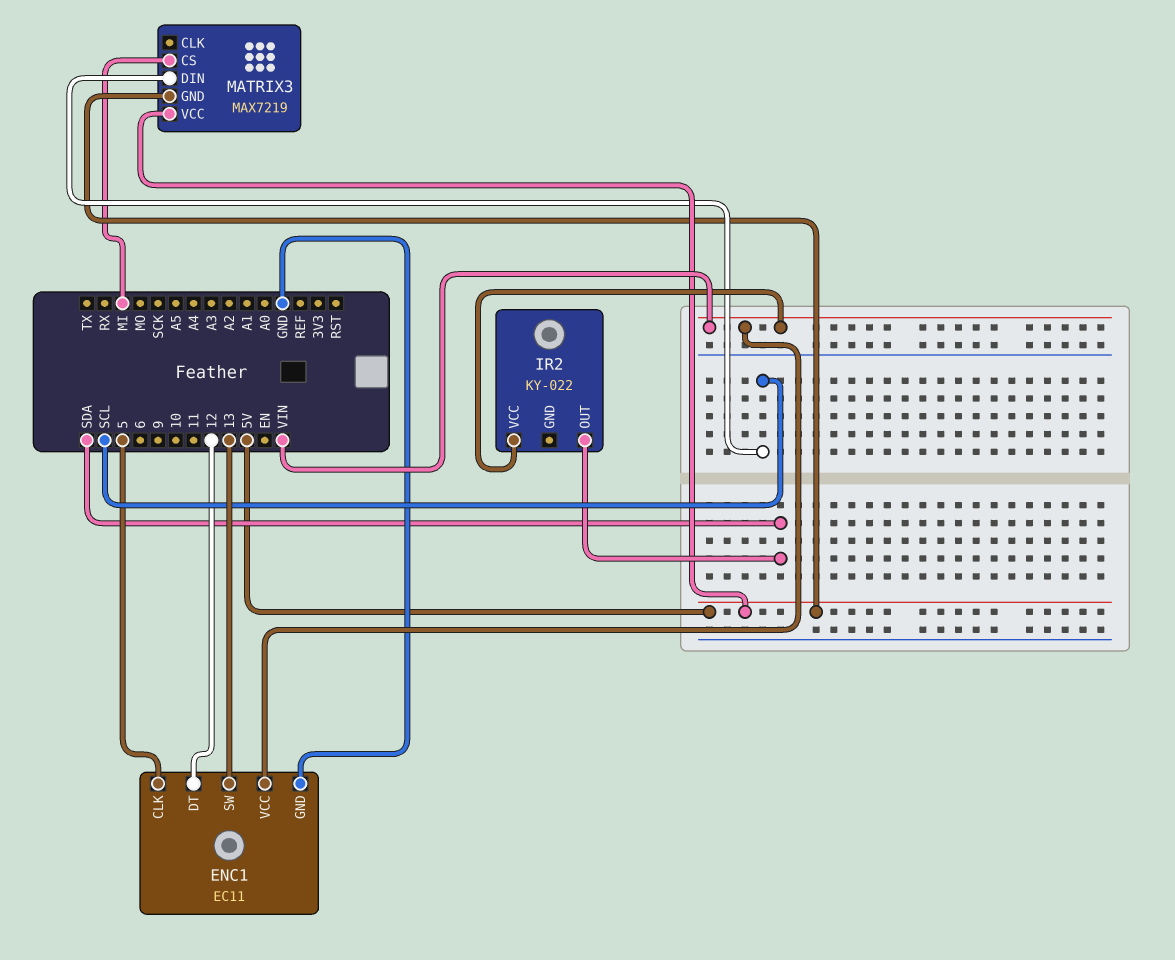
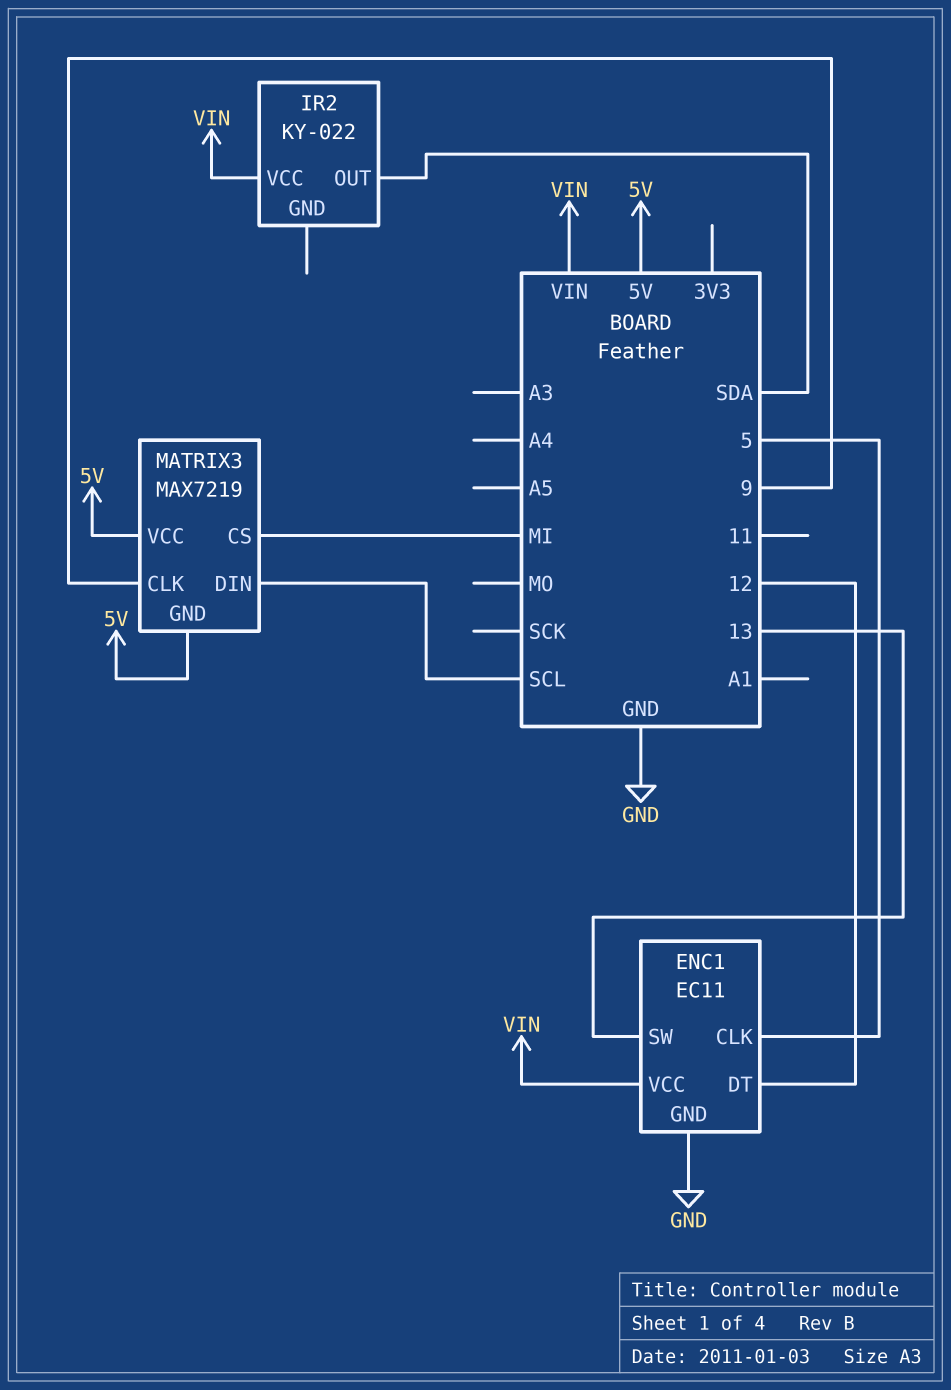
MATRIX3 pin CLK: none -> 9

